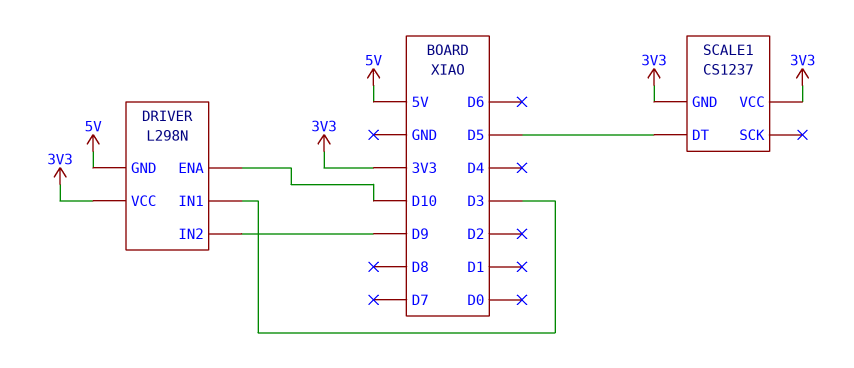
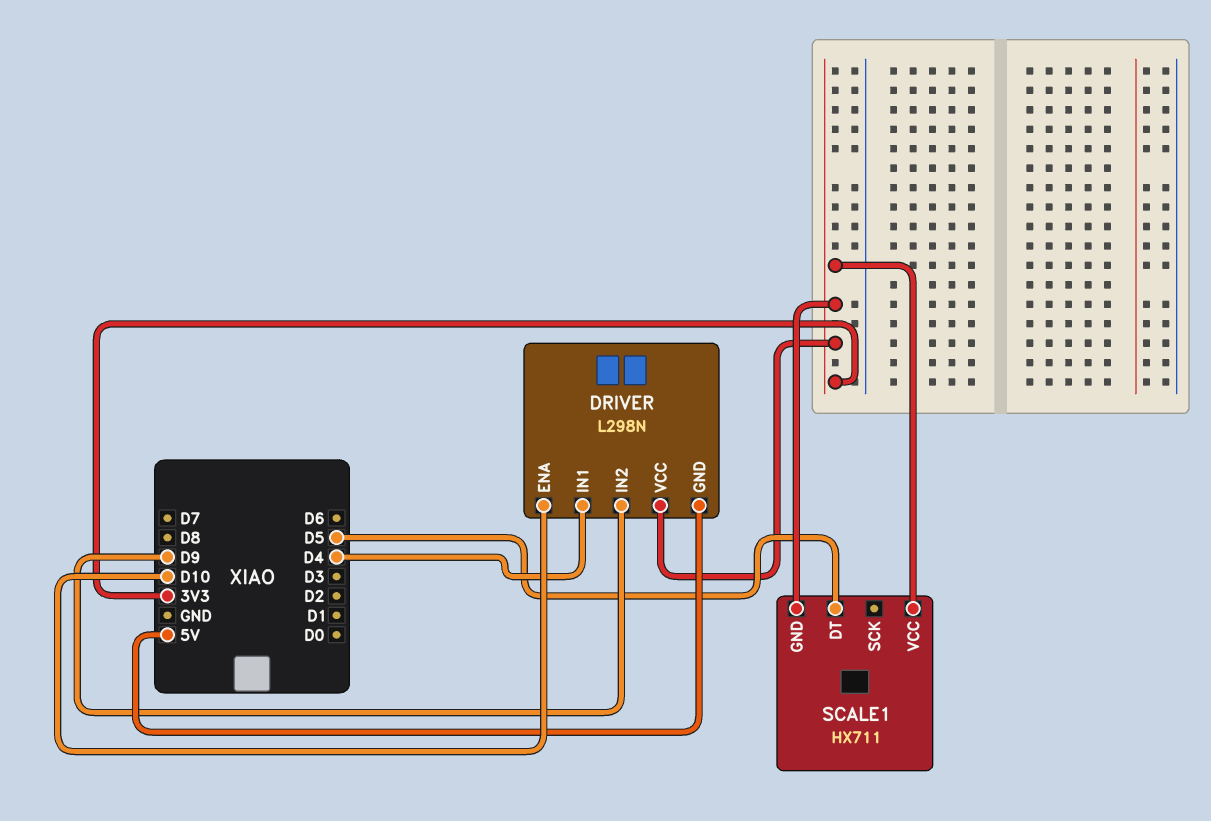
DRIVER pin IN1: D3 -> D4
SCALE1: CS1237 -> HX711

